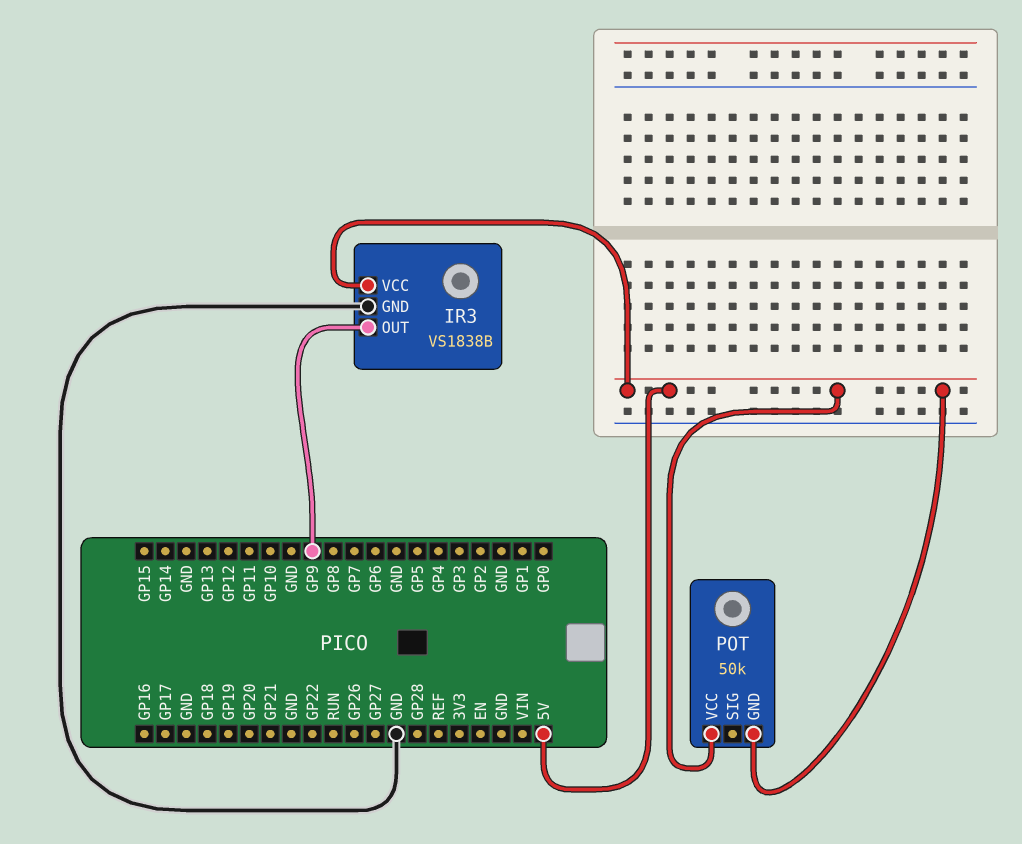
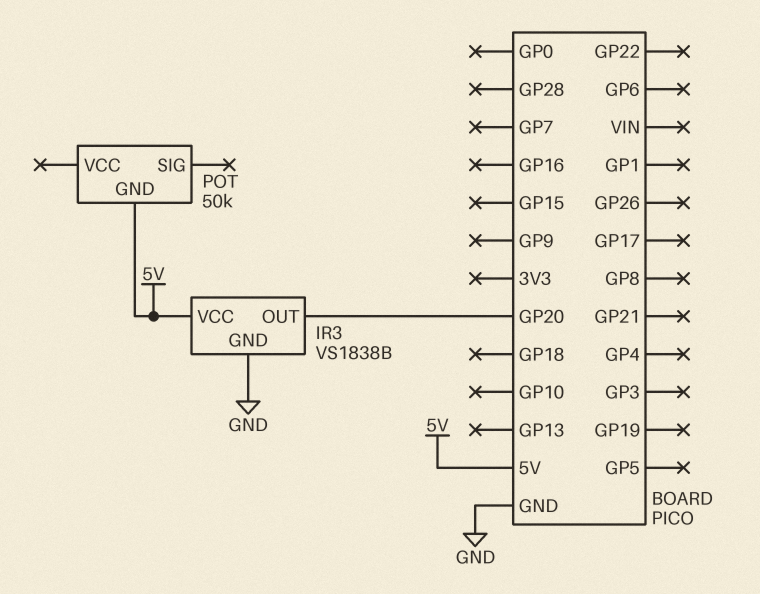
IR3 pin OUT: GP9 -> GP20
POT pin VCC: 5V -> none

